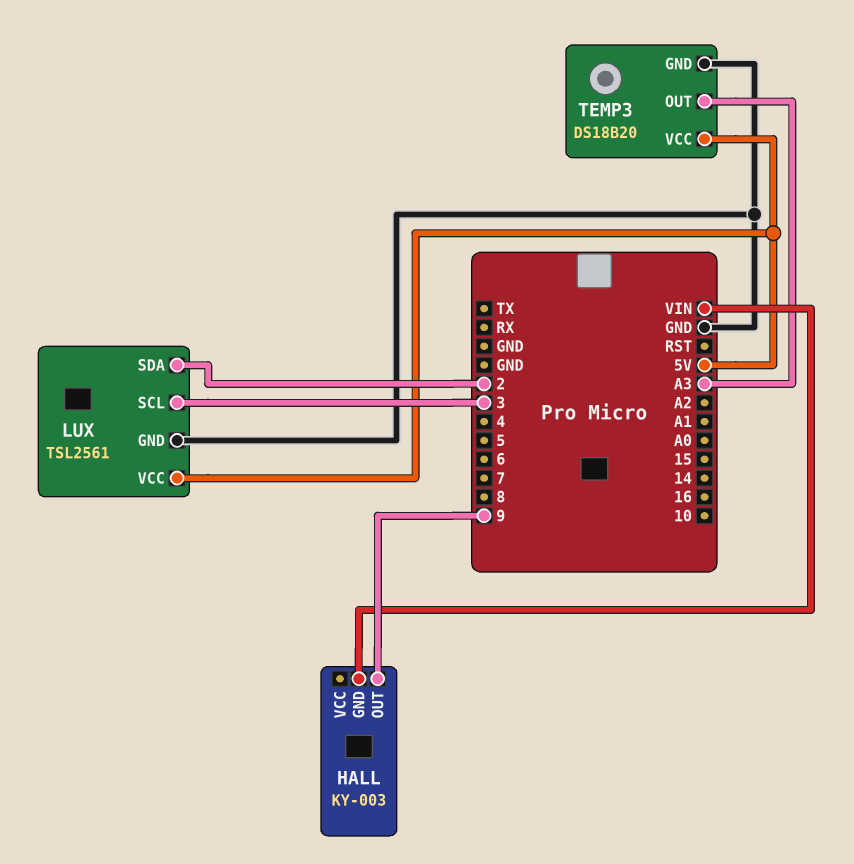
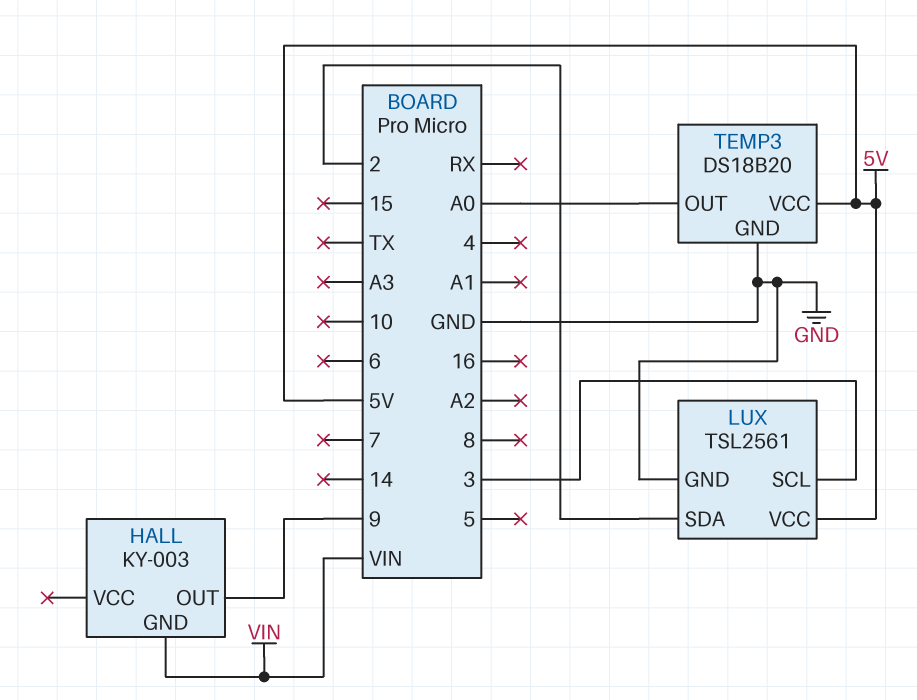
TEMP3 pin OUT: A3 -> A0

